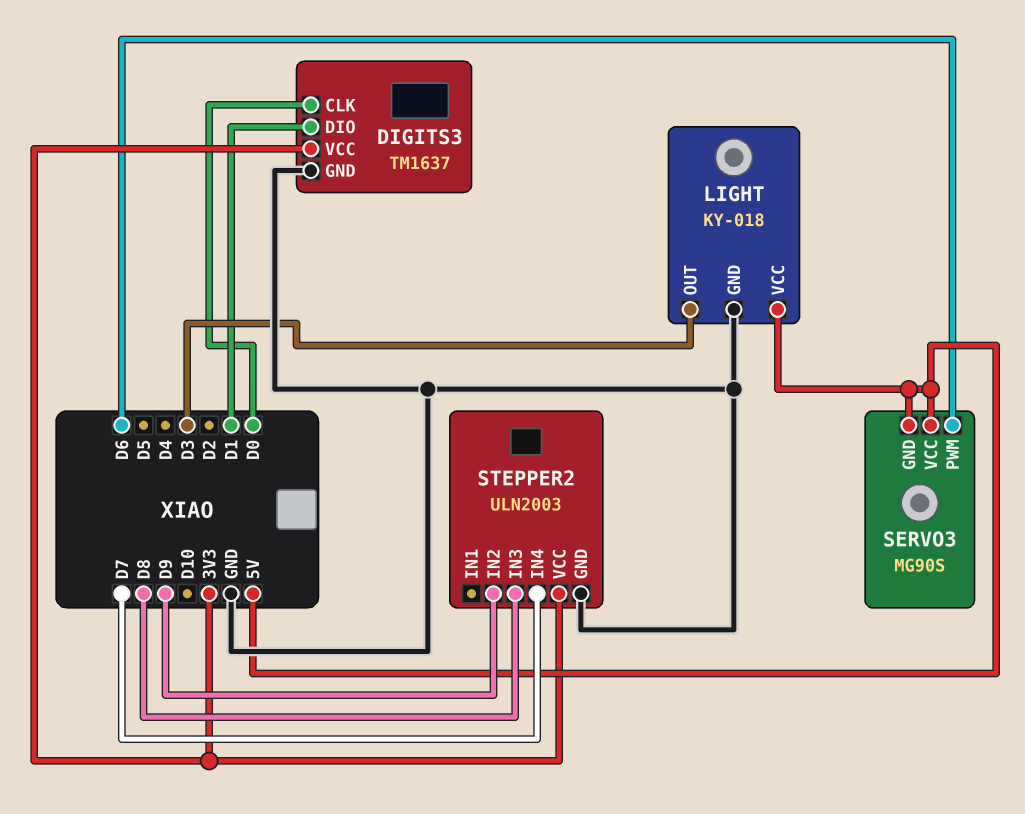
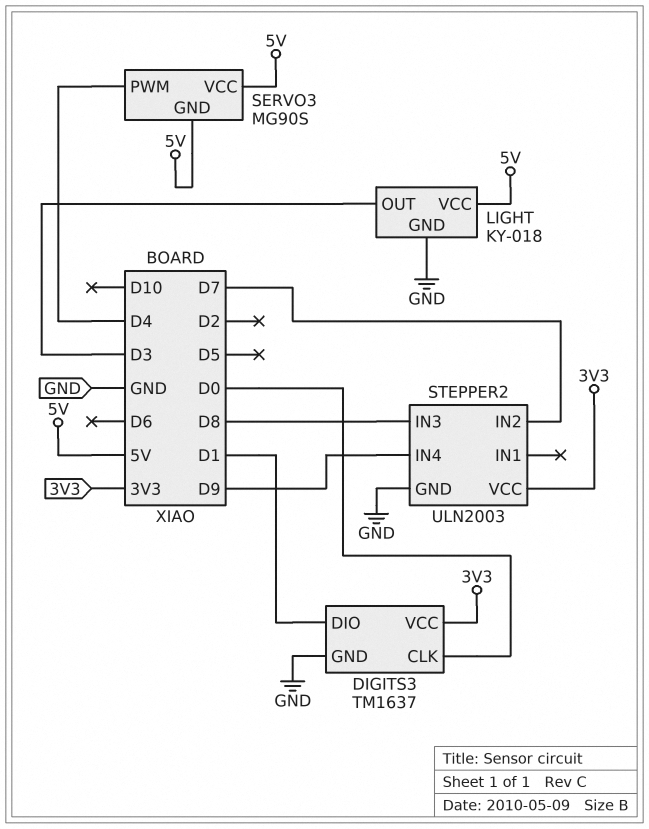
SERVO3 pin PWM: D6 -> D4
STEPPER2 pin IN2: D9 -> D7
STEPPER2 pin IN4: D7 -> D9

